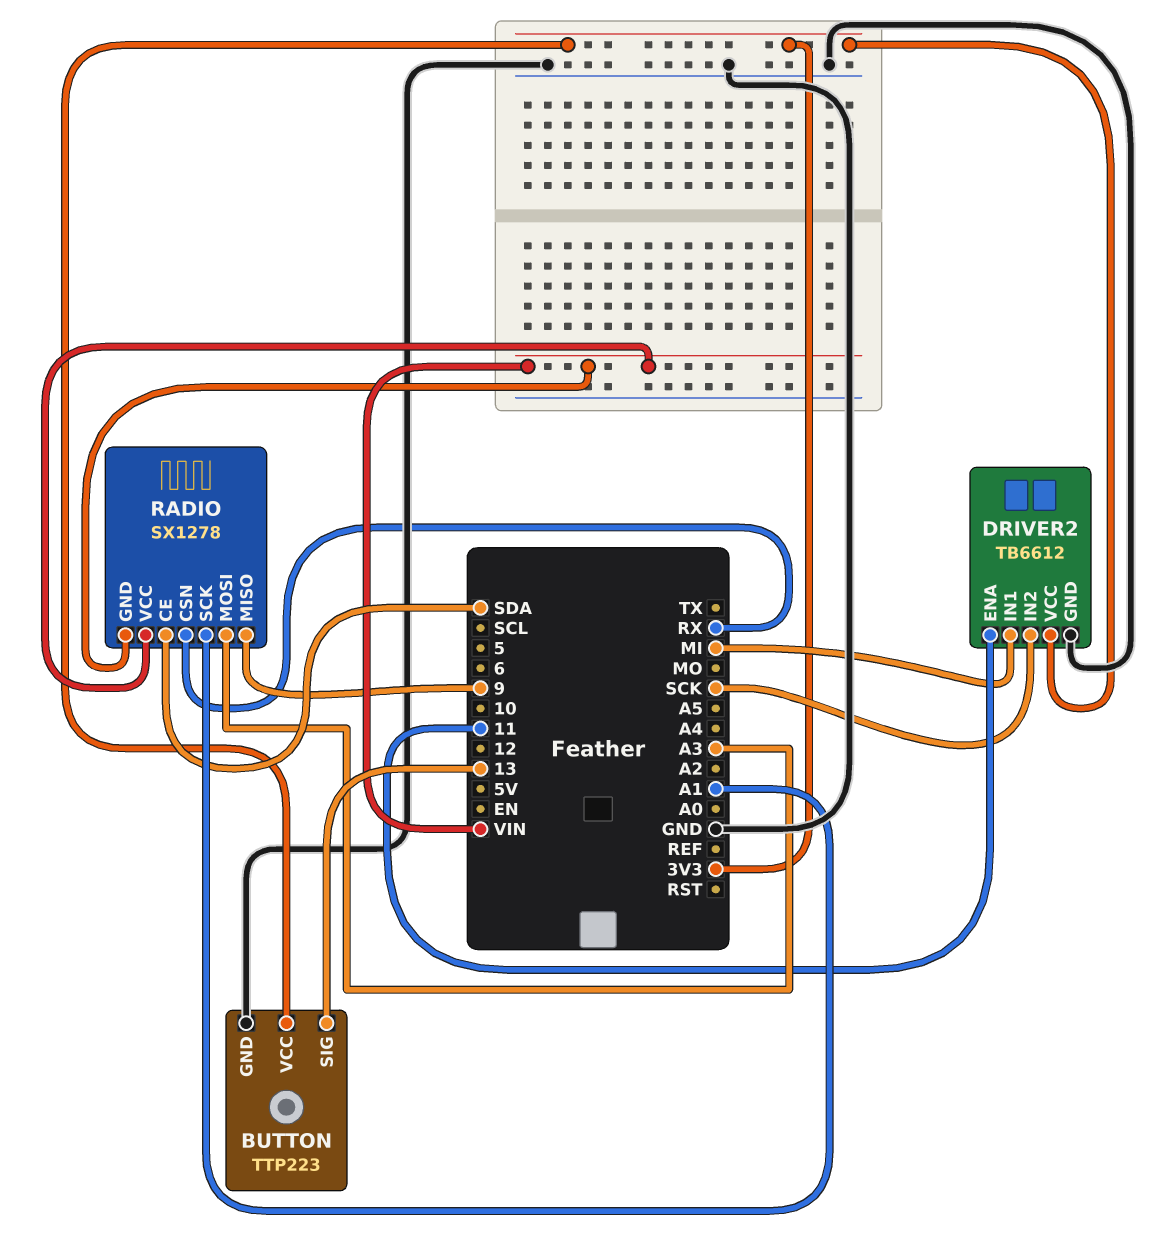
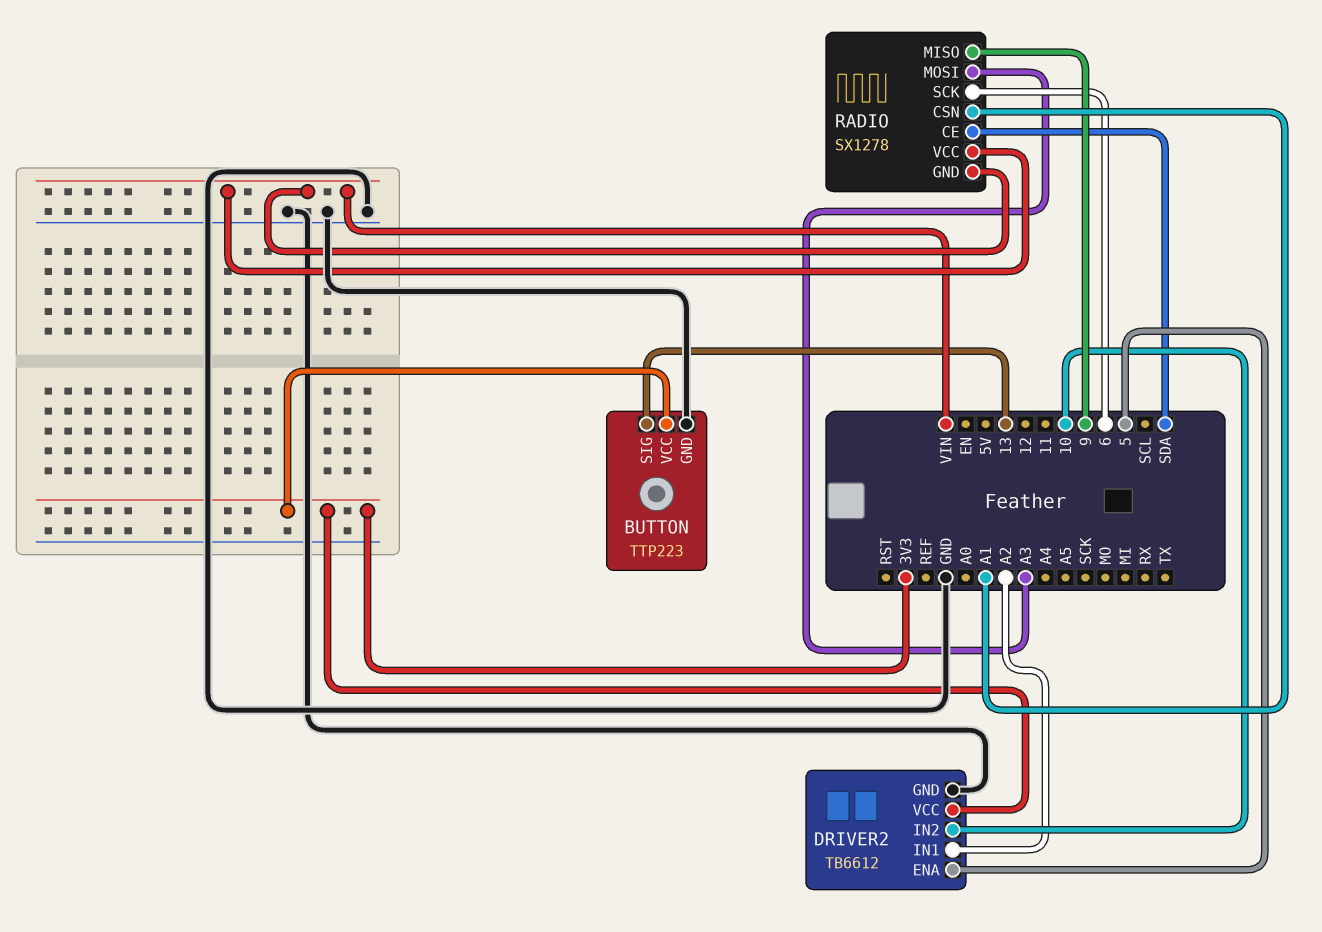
DRIVER2 pin ENA: 11 -> 5
DRIVER2 pin IN1: MI -> A2
DRIVER2 pin IN2: SCK -> 10
RADIO pin CSN: RX -> A1
RADIO pin SCK: A1 -> 6

